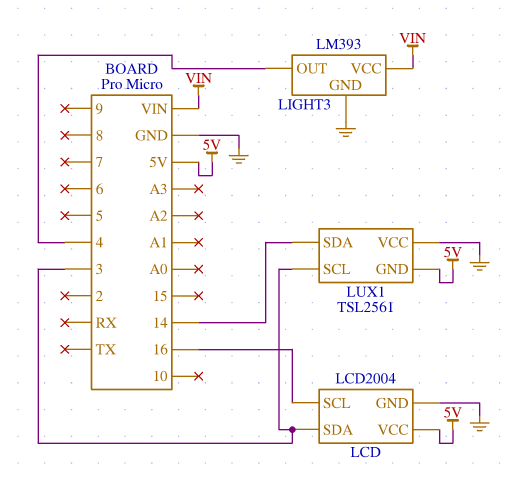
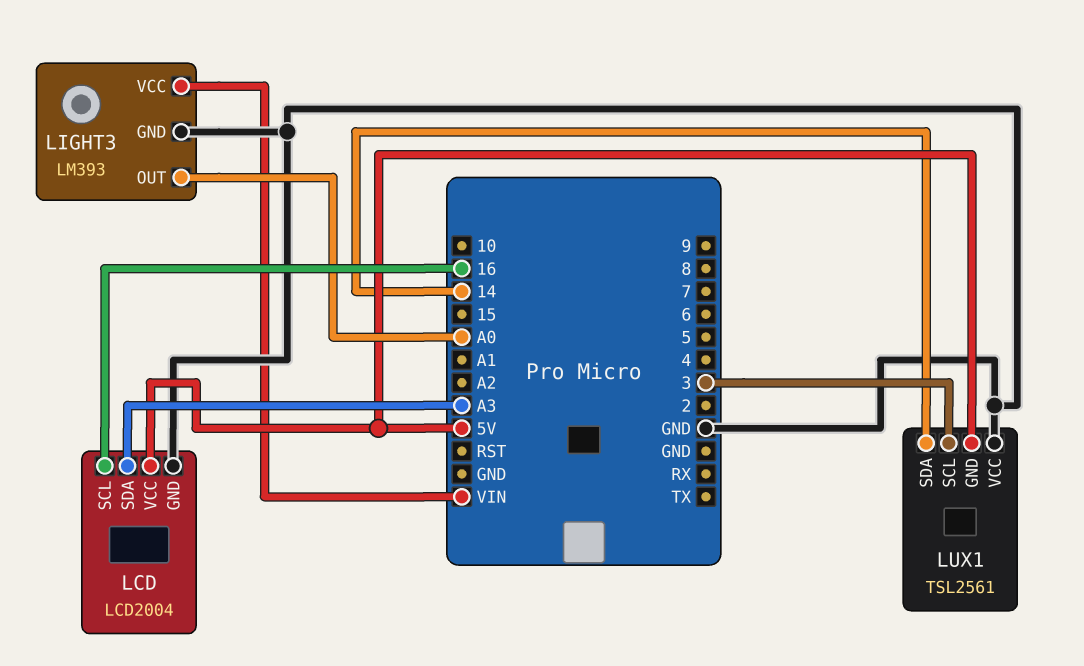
LCD pin SDA: 3 -> A3
LIGHT3 pin OUT: 4 -> A0

